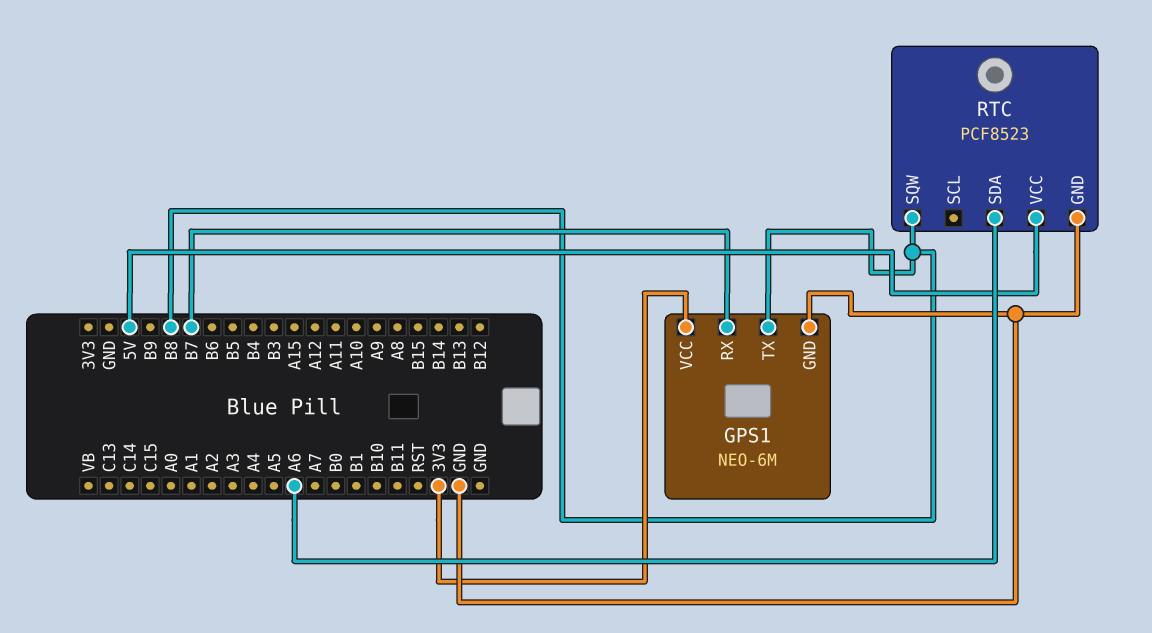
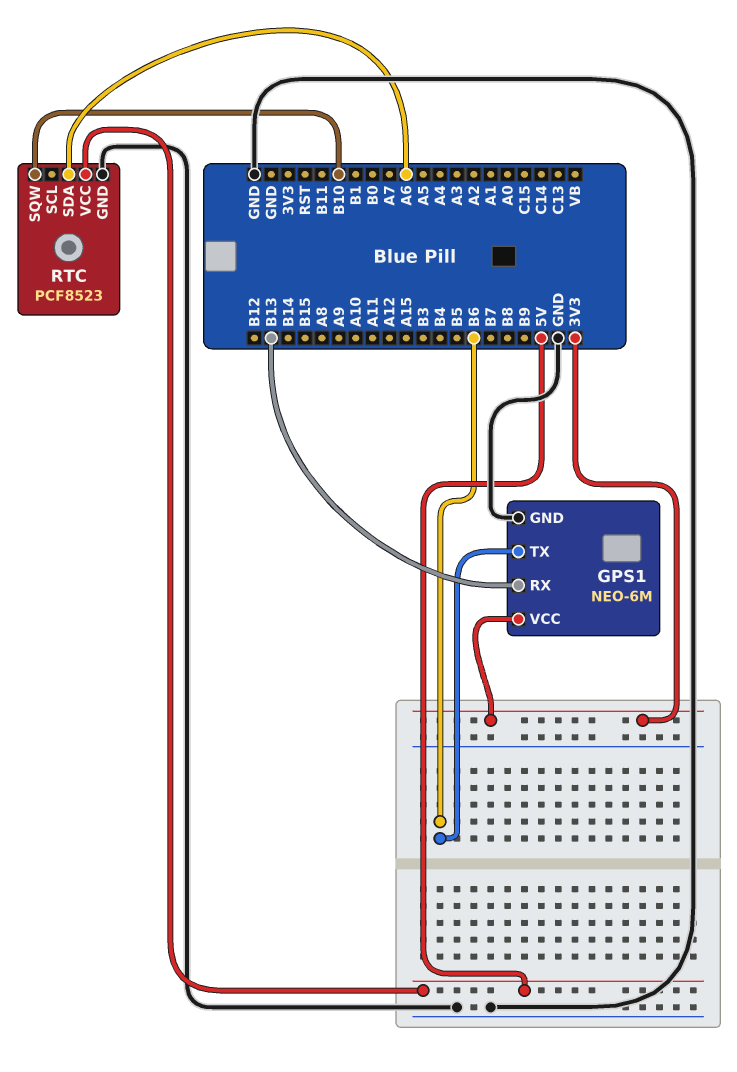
GPS1 pin RX: B7 -> B13
GPS1 pin TX: B8 -> B6
RTC pin SQW: B8 -> B10

